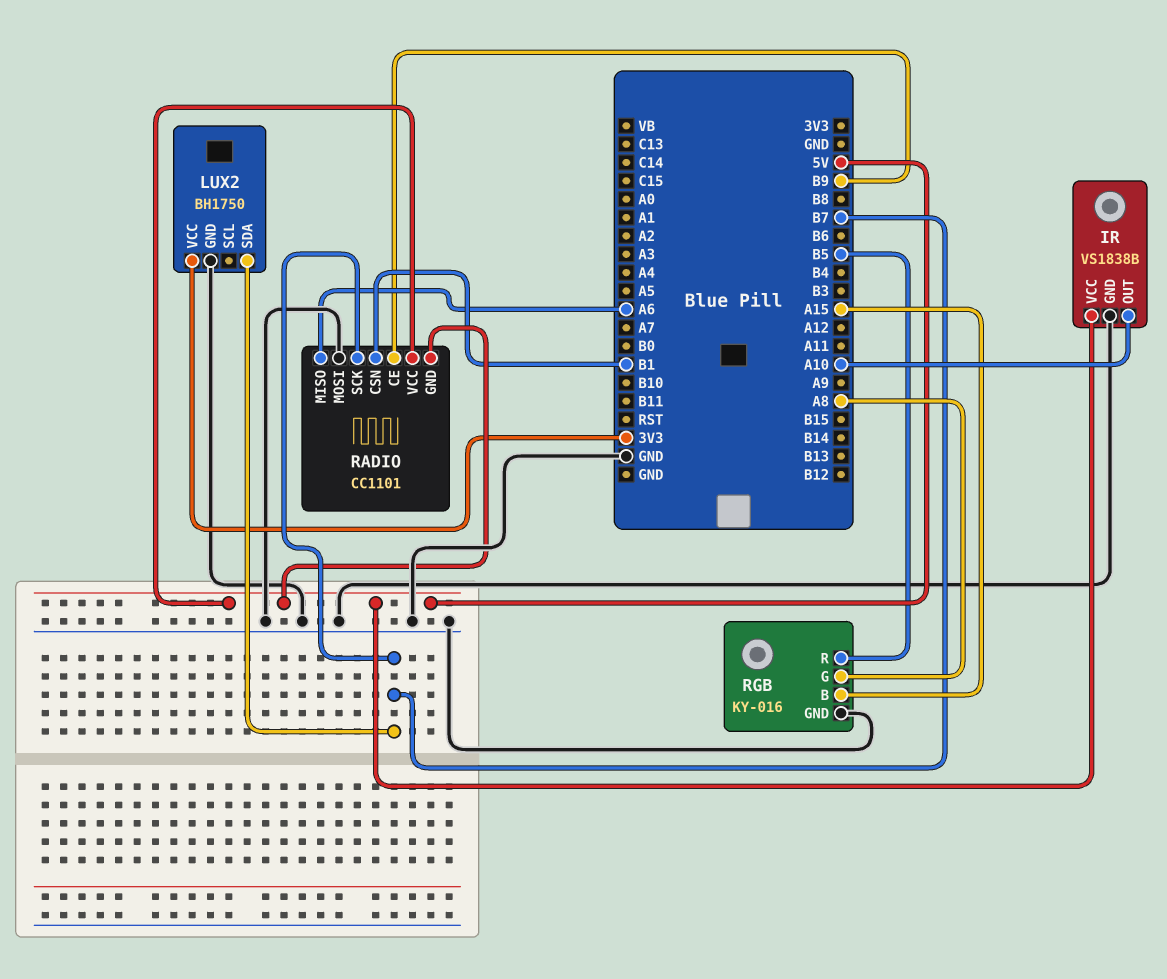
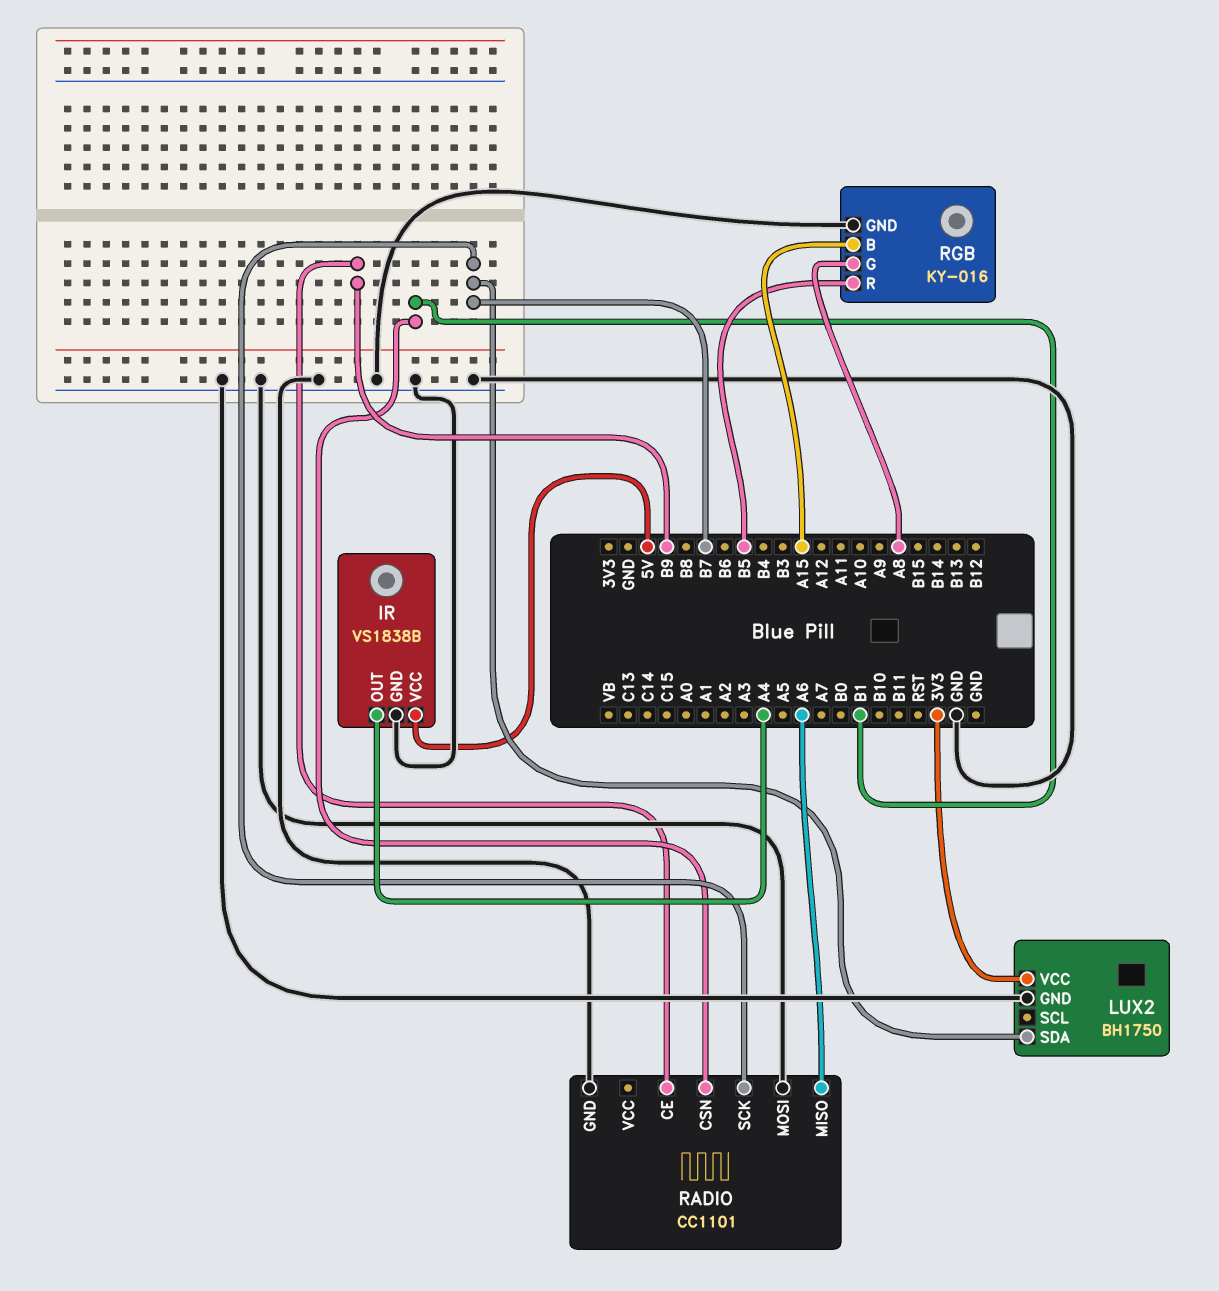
IR pin OUT: A10 -> A4
RADIO pin GND: 5V -> GND
RADIO pin VCC: 5V -> none

